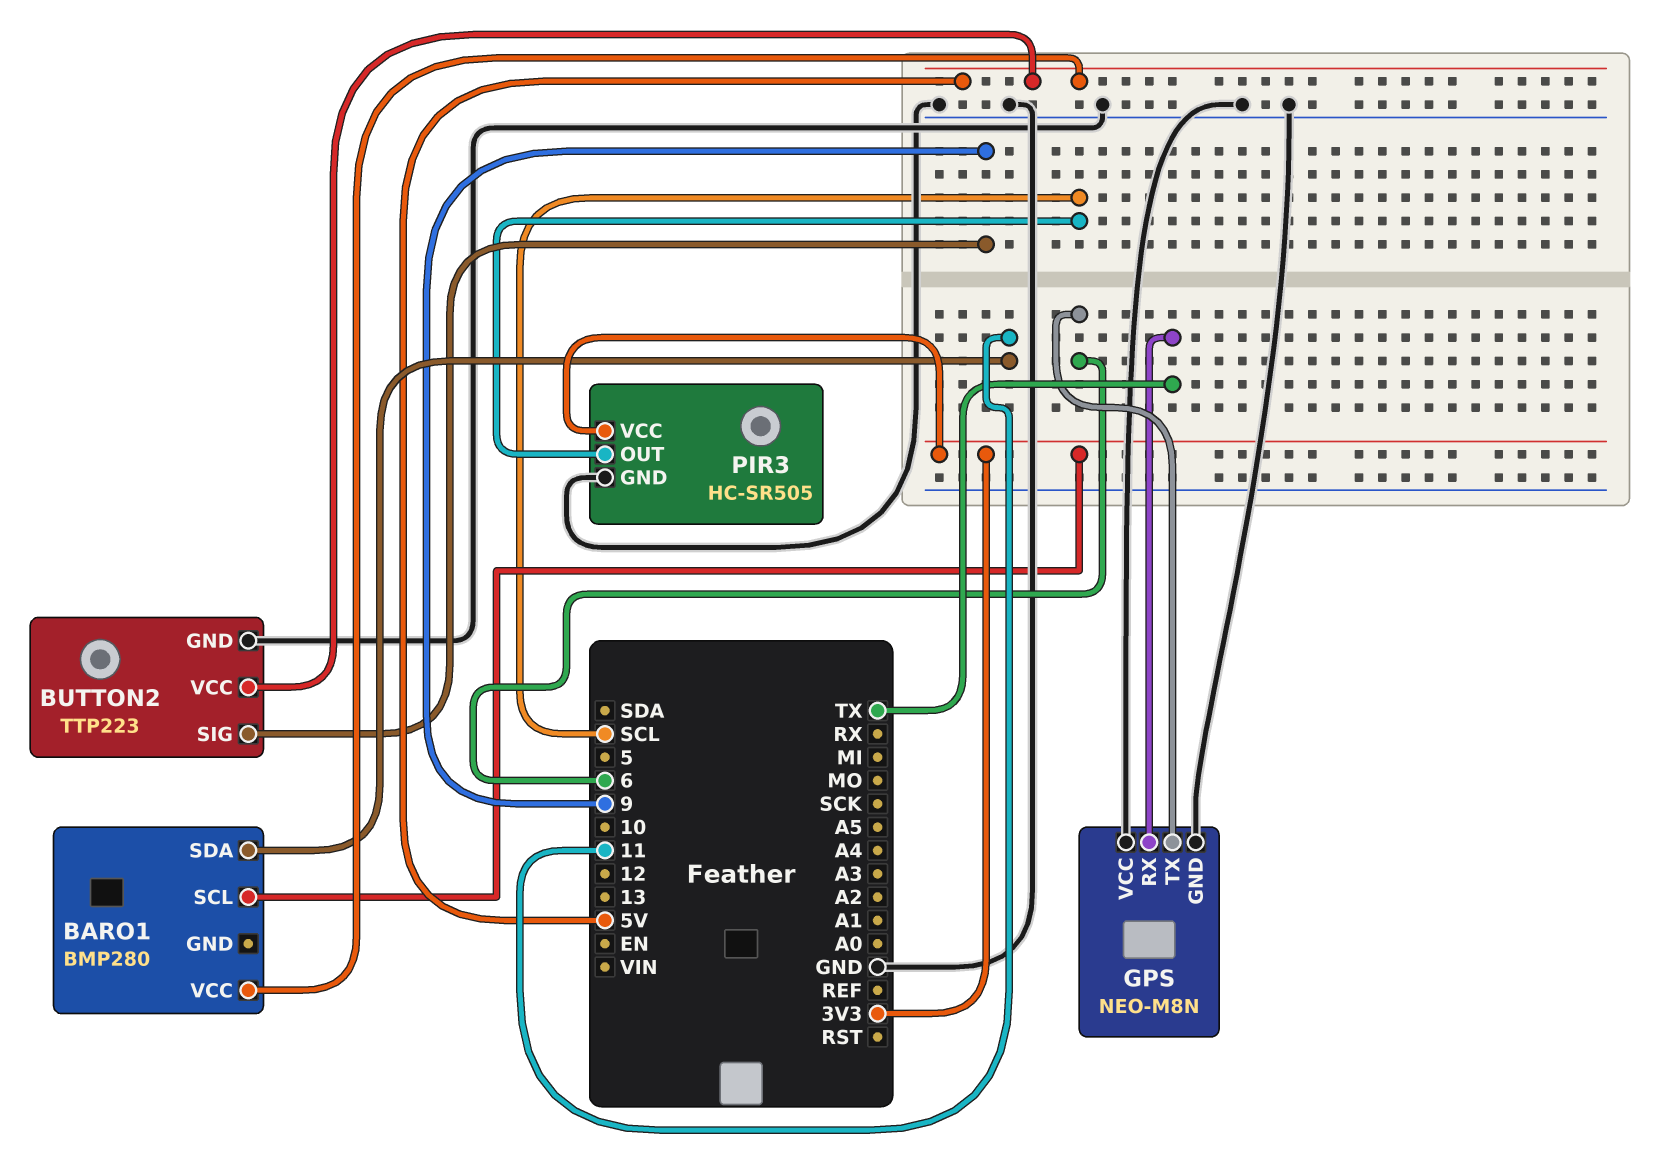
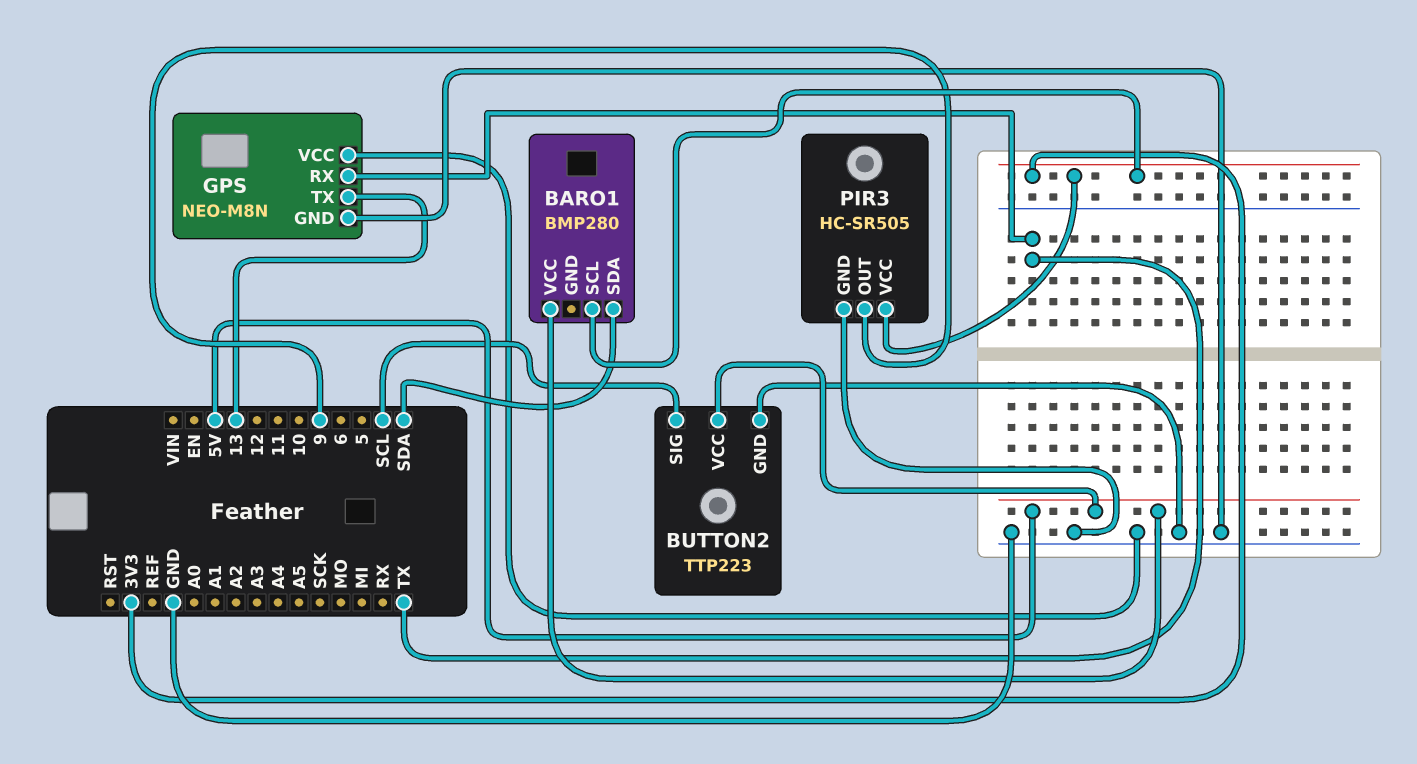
BARO1 pin SDA: 11 -> SDA
BUTTON2 pin SIG: 9 -> SCL
GPS pin TX: 6 -> 13
PIR3 pin OUT: SCL -> 9

